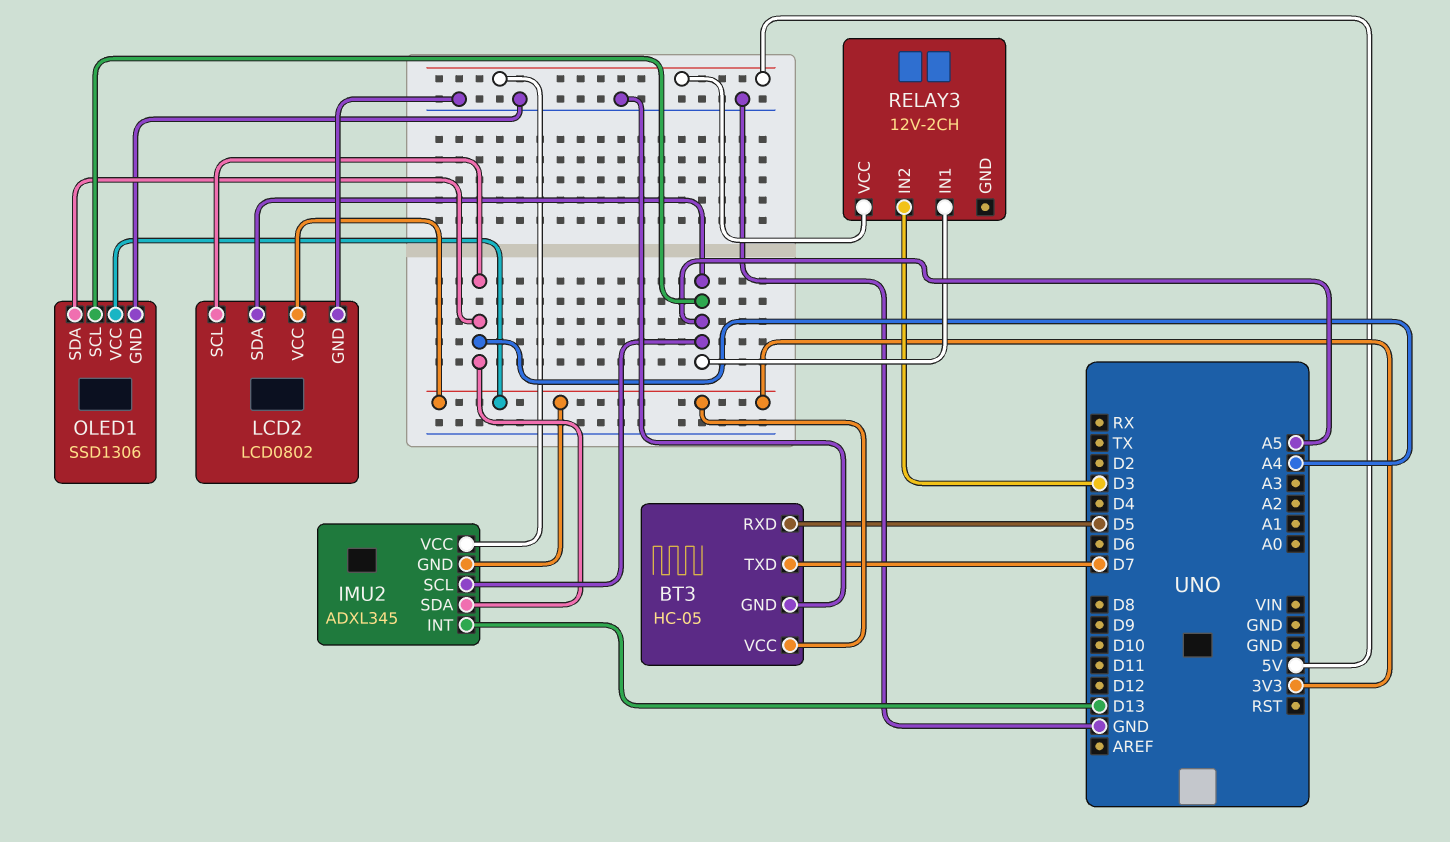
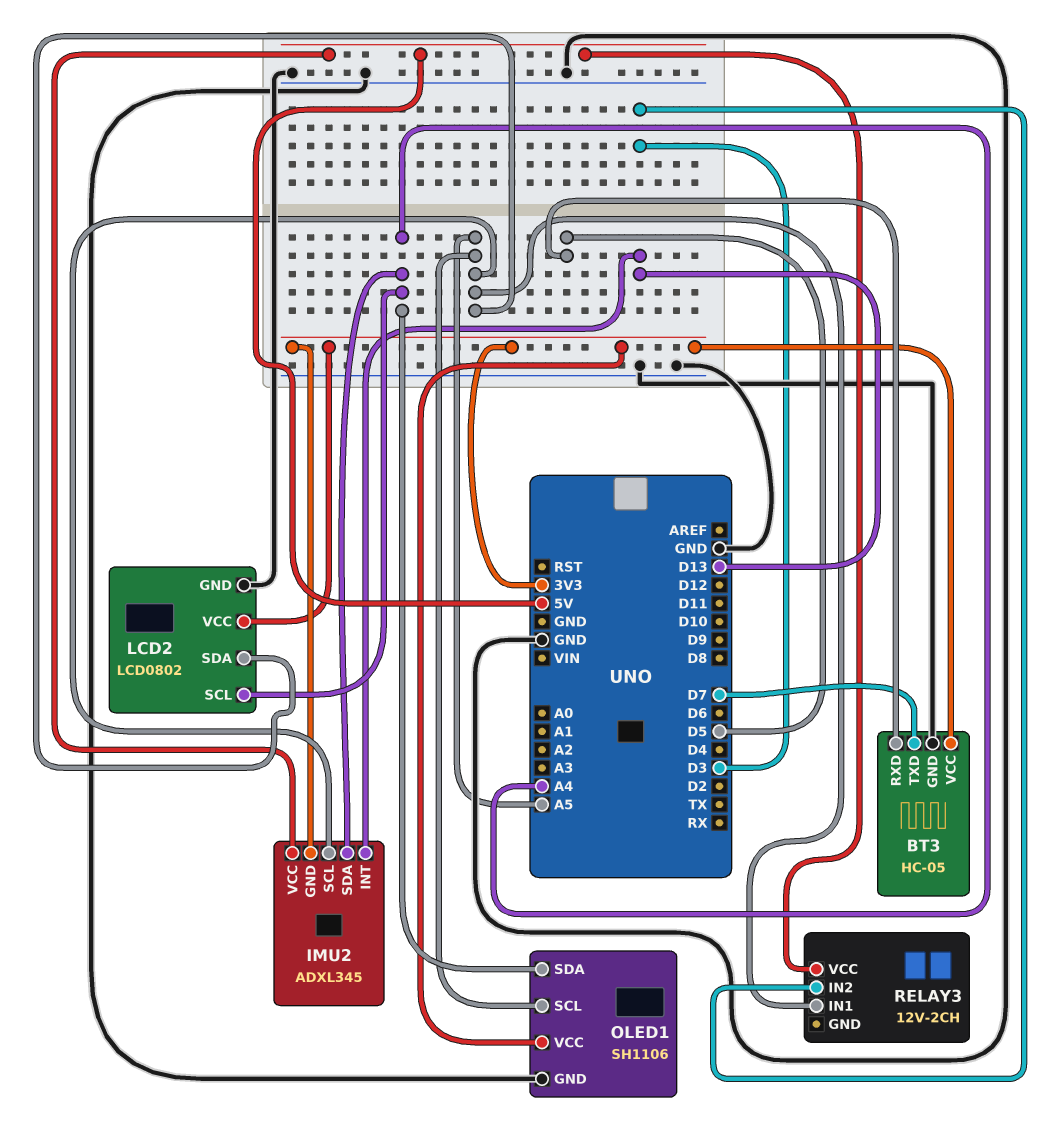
OLED1: SSD1306 -> SH1106

